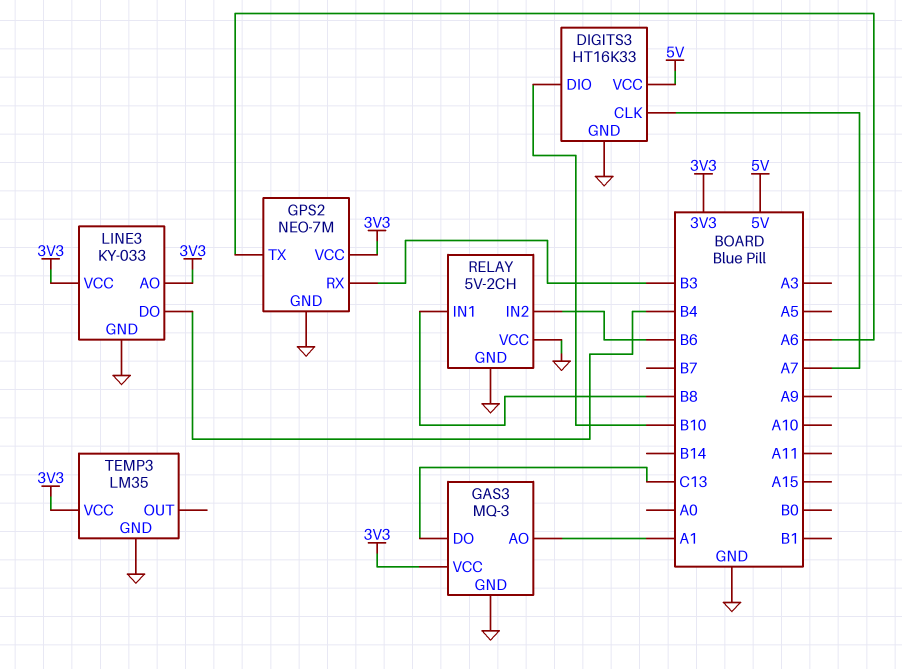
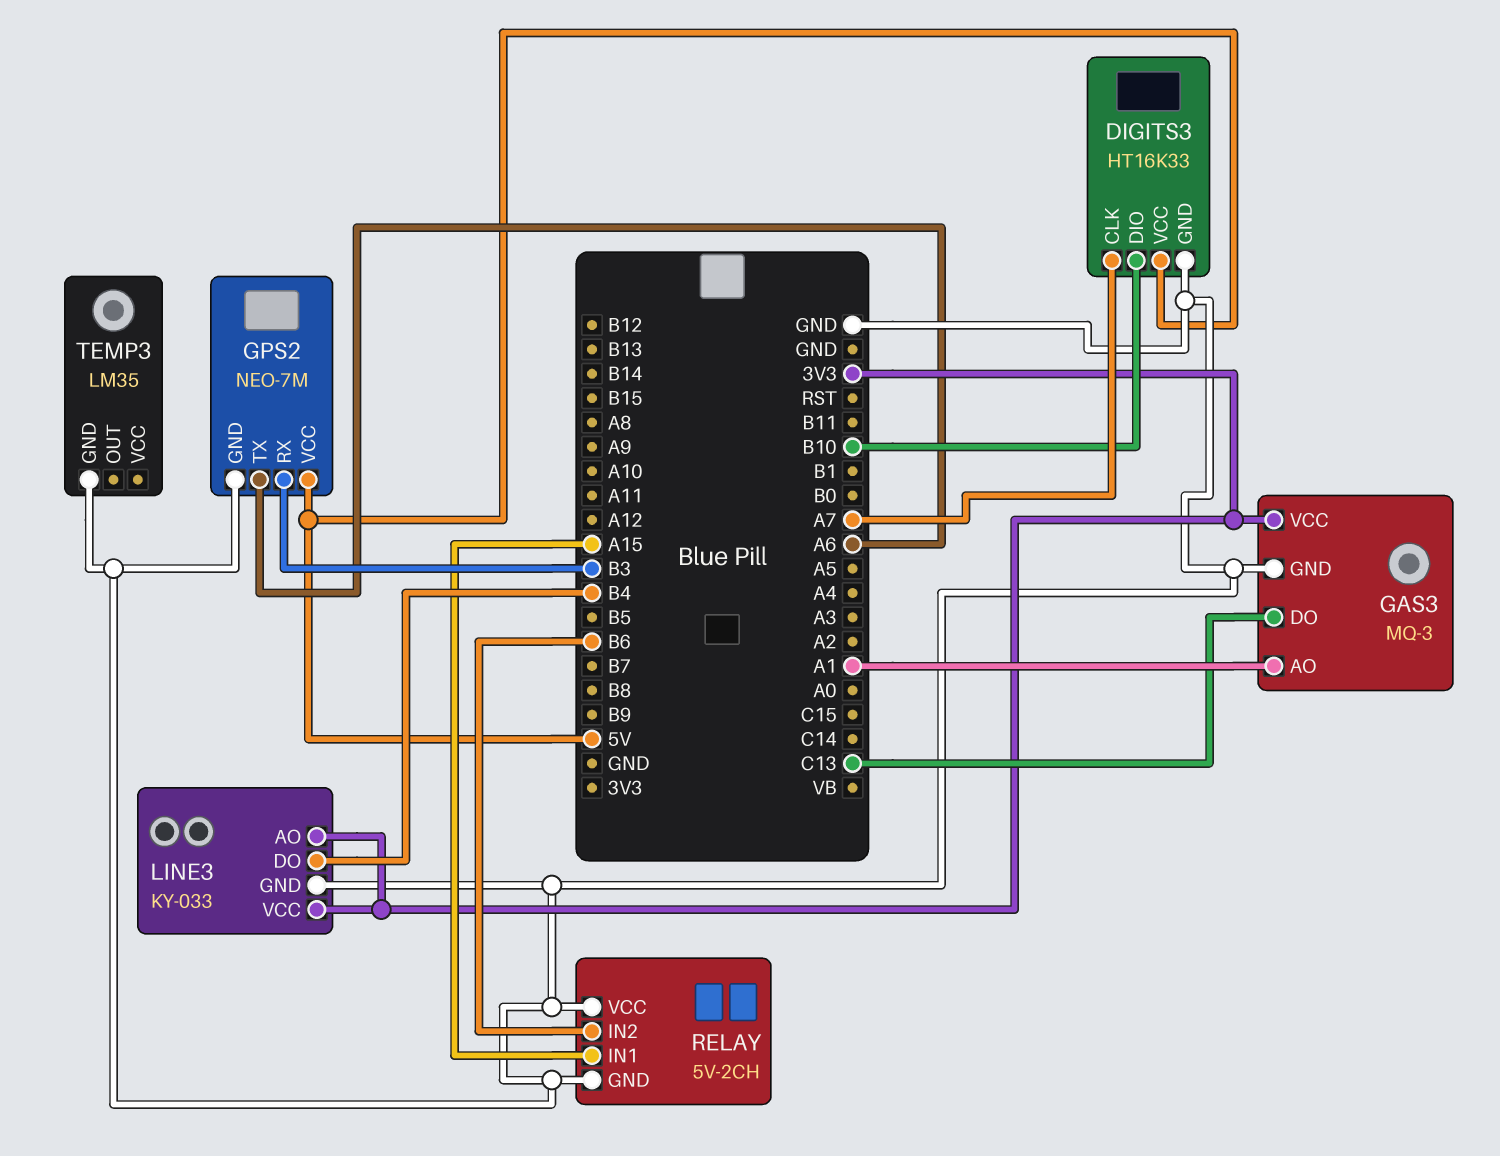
GPS2 pin VCC: 3V3 -> 5V
RELAY pin IN1: B8 -> A15
TEMP3 pin VCC: 3V3 -> none

